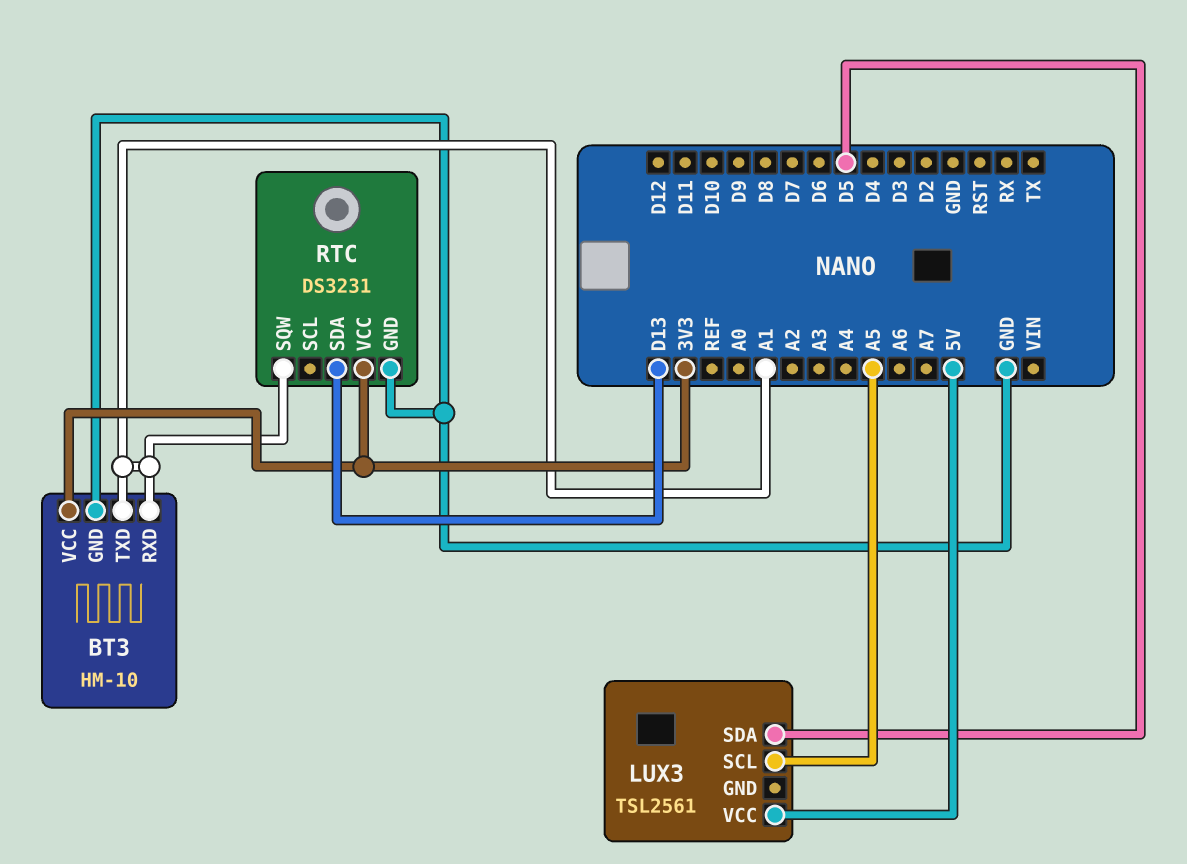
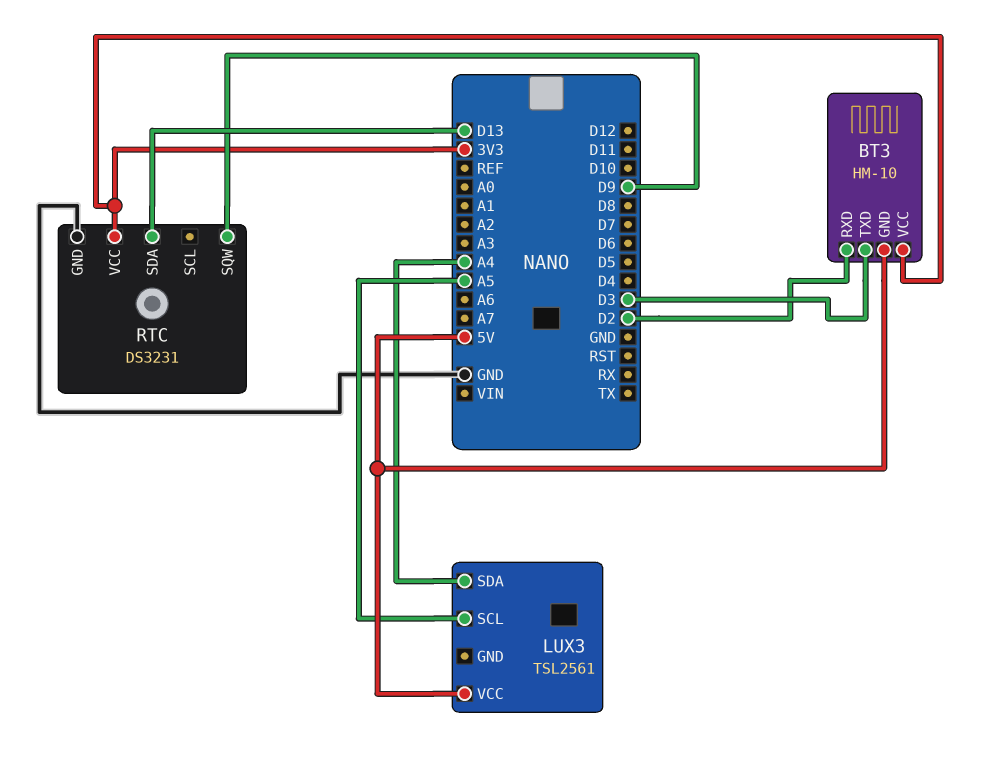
BT3 pin GND: GND -> 5V
BT3 pin RXD: A1 -> D2
BT3 pin TXD: A1 -> D3
LUX3 pin SDA: D5 -> A4
RTC pin SQW: A1 -> D9

